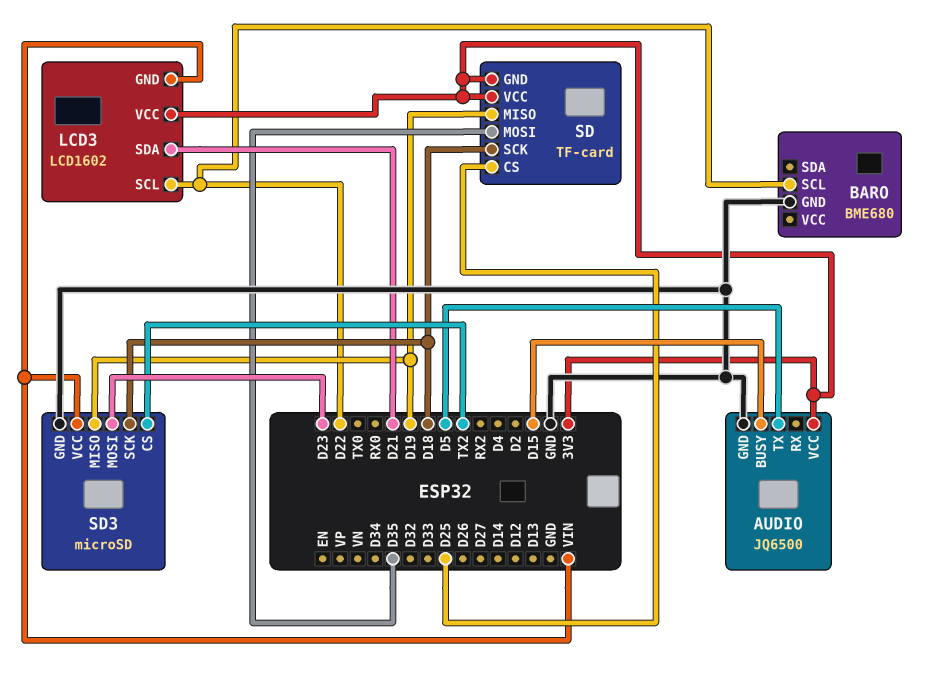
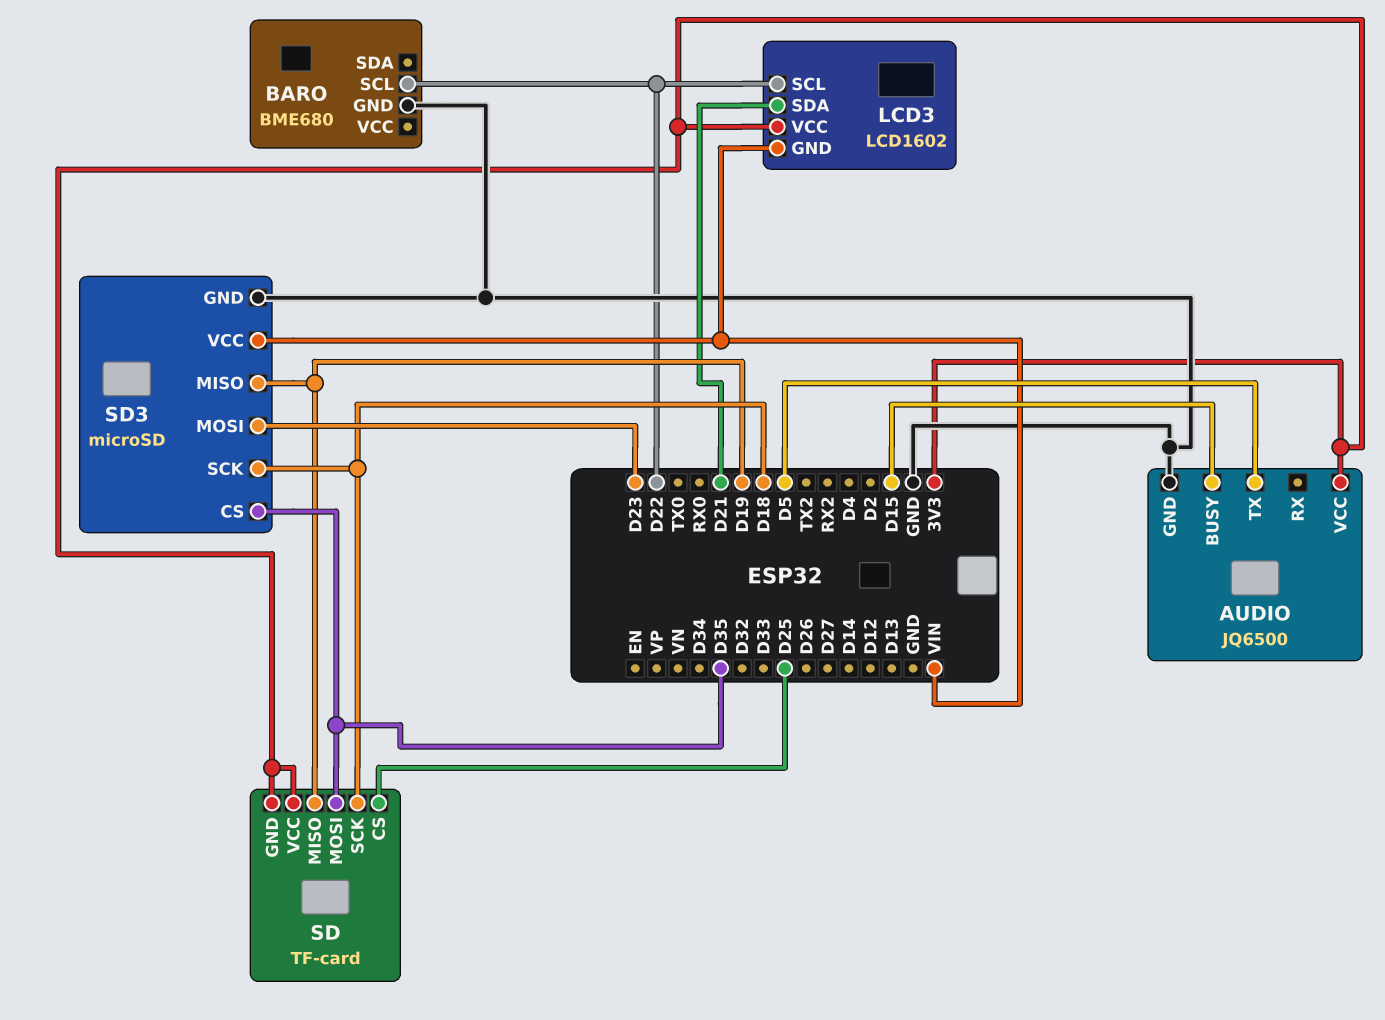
SD3 pin CS: TX2 -> D35

